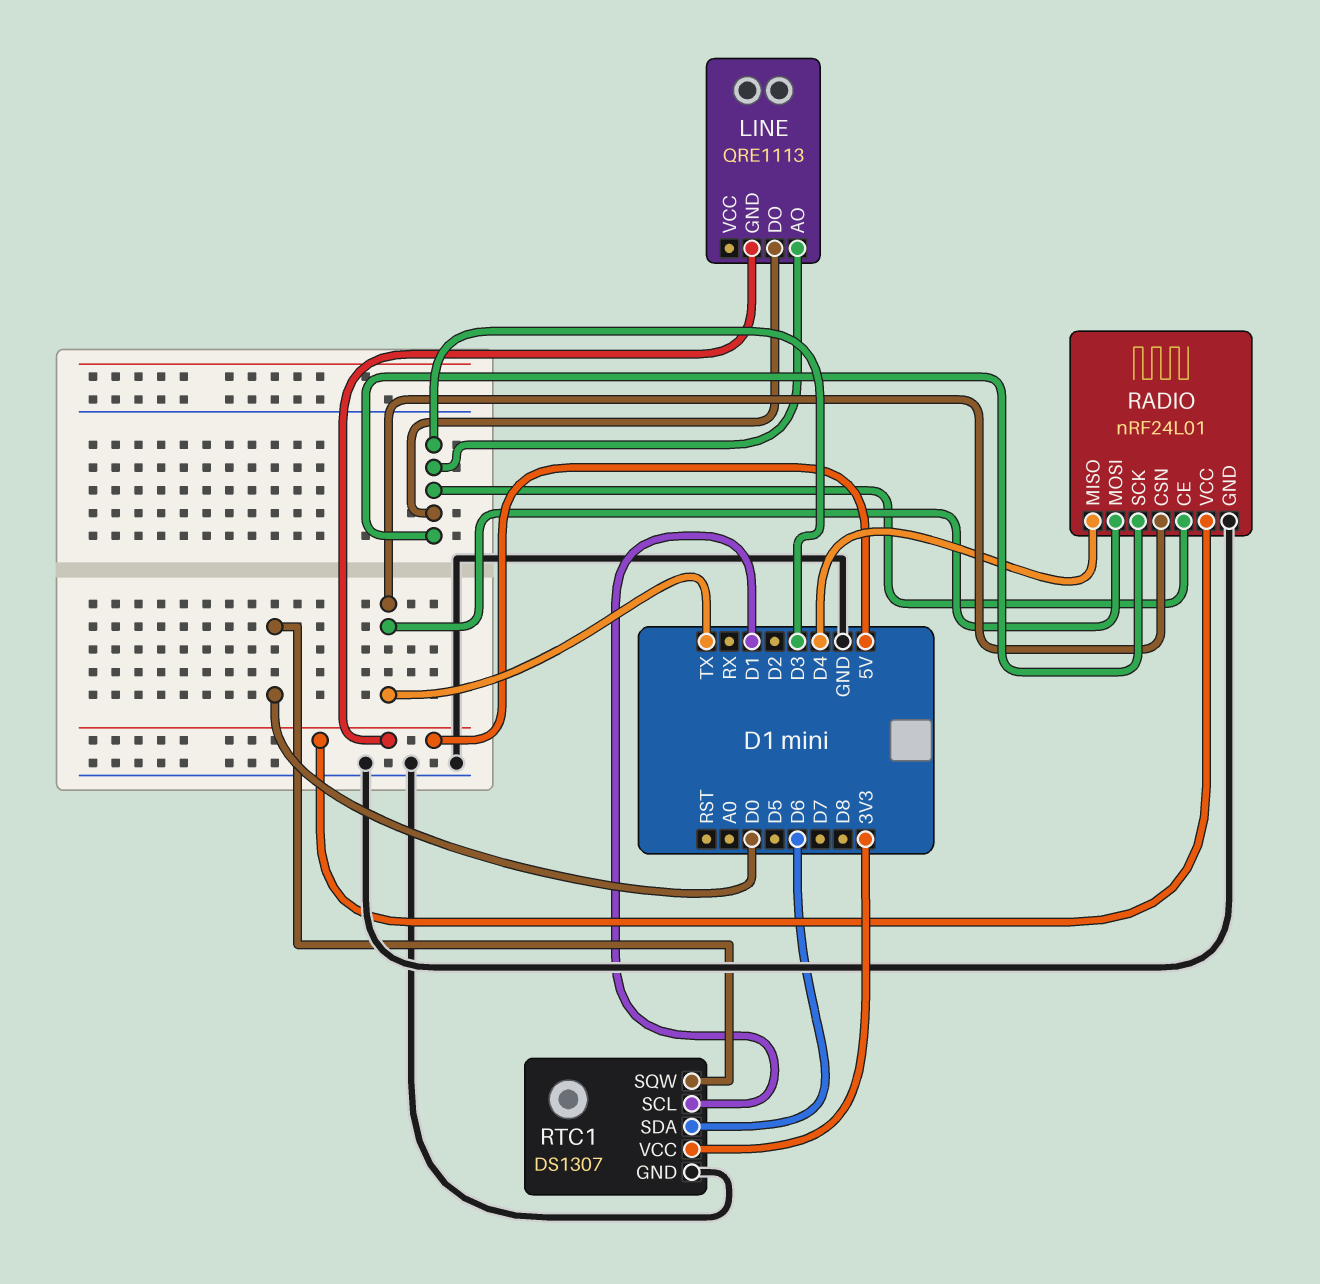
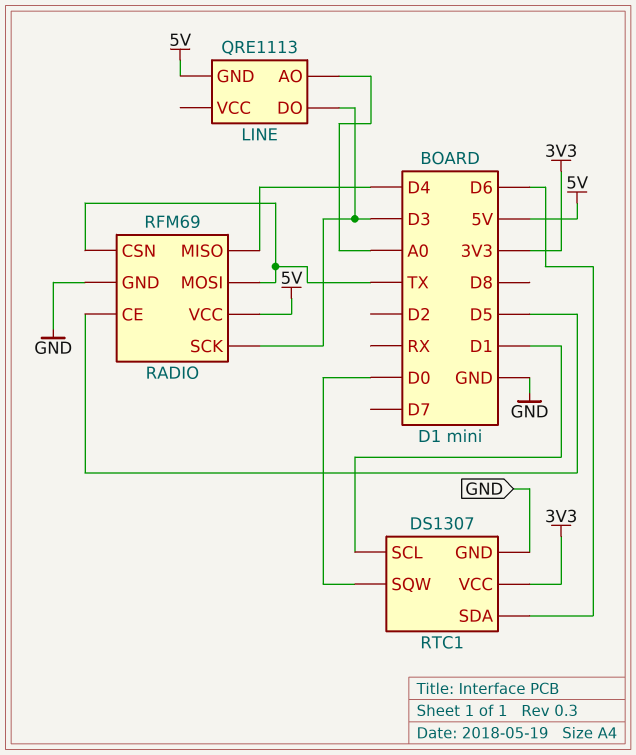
LINE pin AO: D3 -> A0
RADIO: nRF24L01 -> RFM69
RADIO pin CE: D3 -> D5

